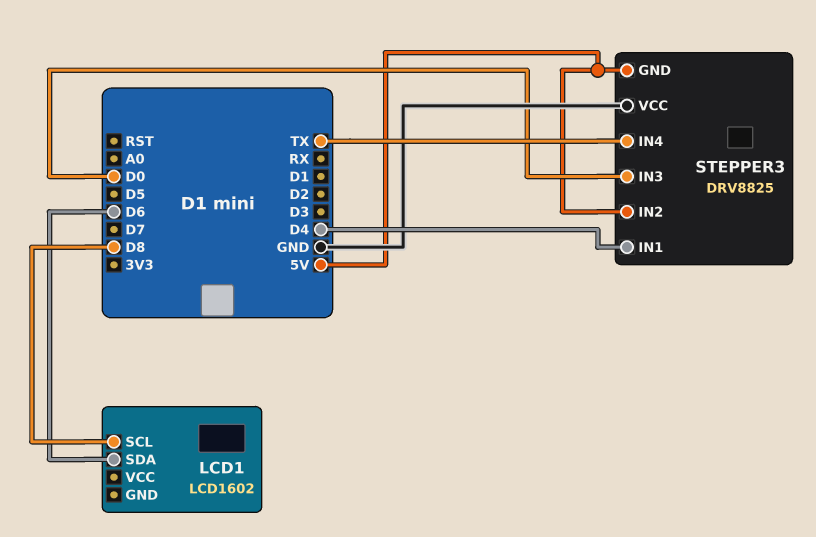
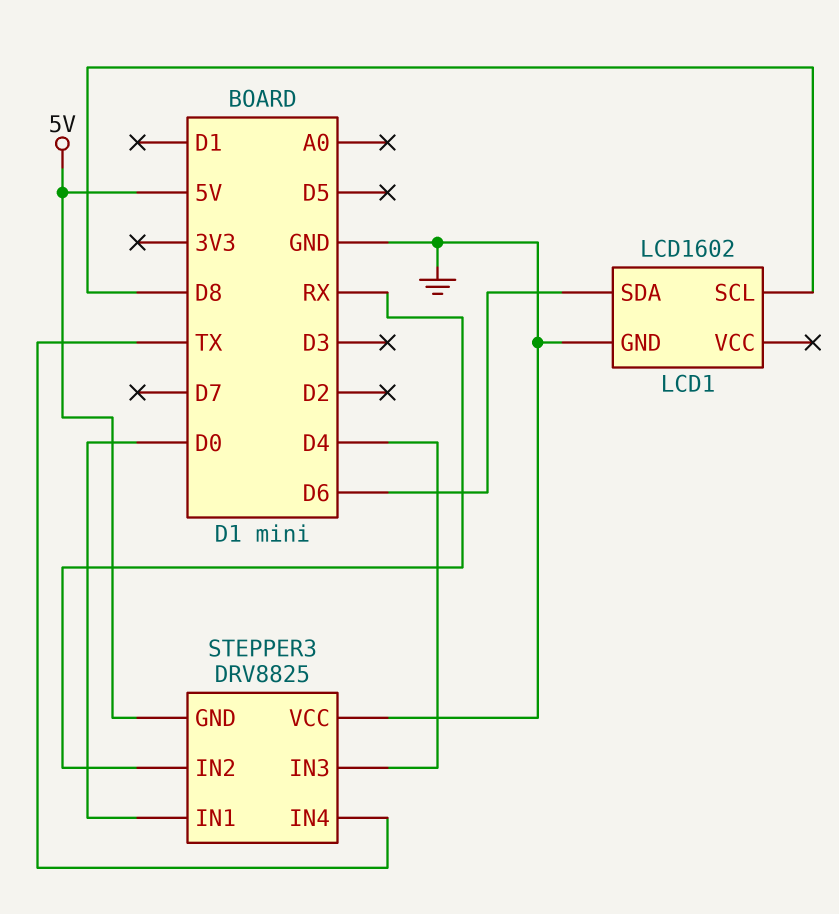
LCD1 pin GND: none -> GND
STEPPER3 pin IN1: D4 -> D0
STEPPER3 pin IN2: 5V -> RX
STEPPER3 pin IN3: D0 -> D4

